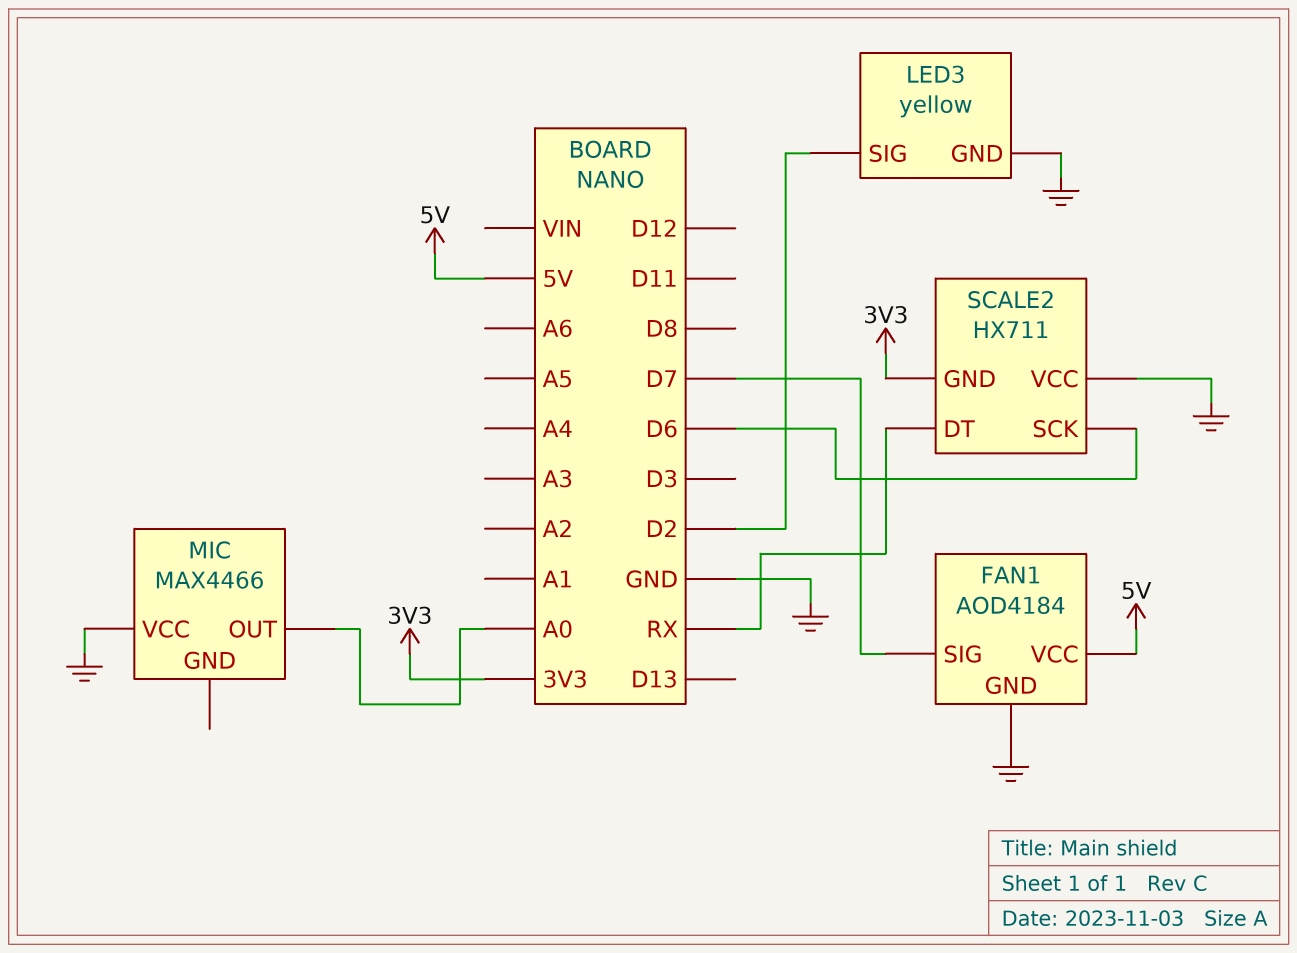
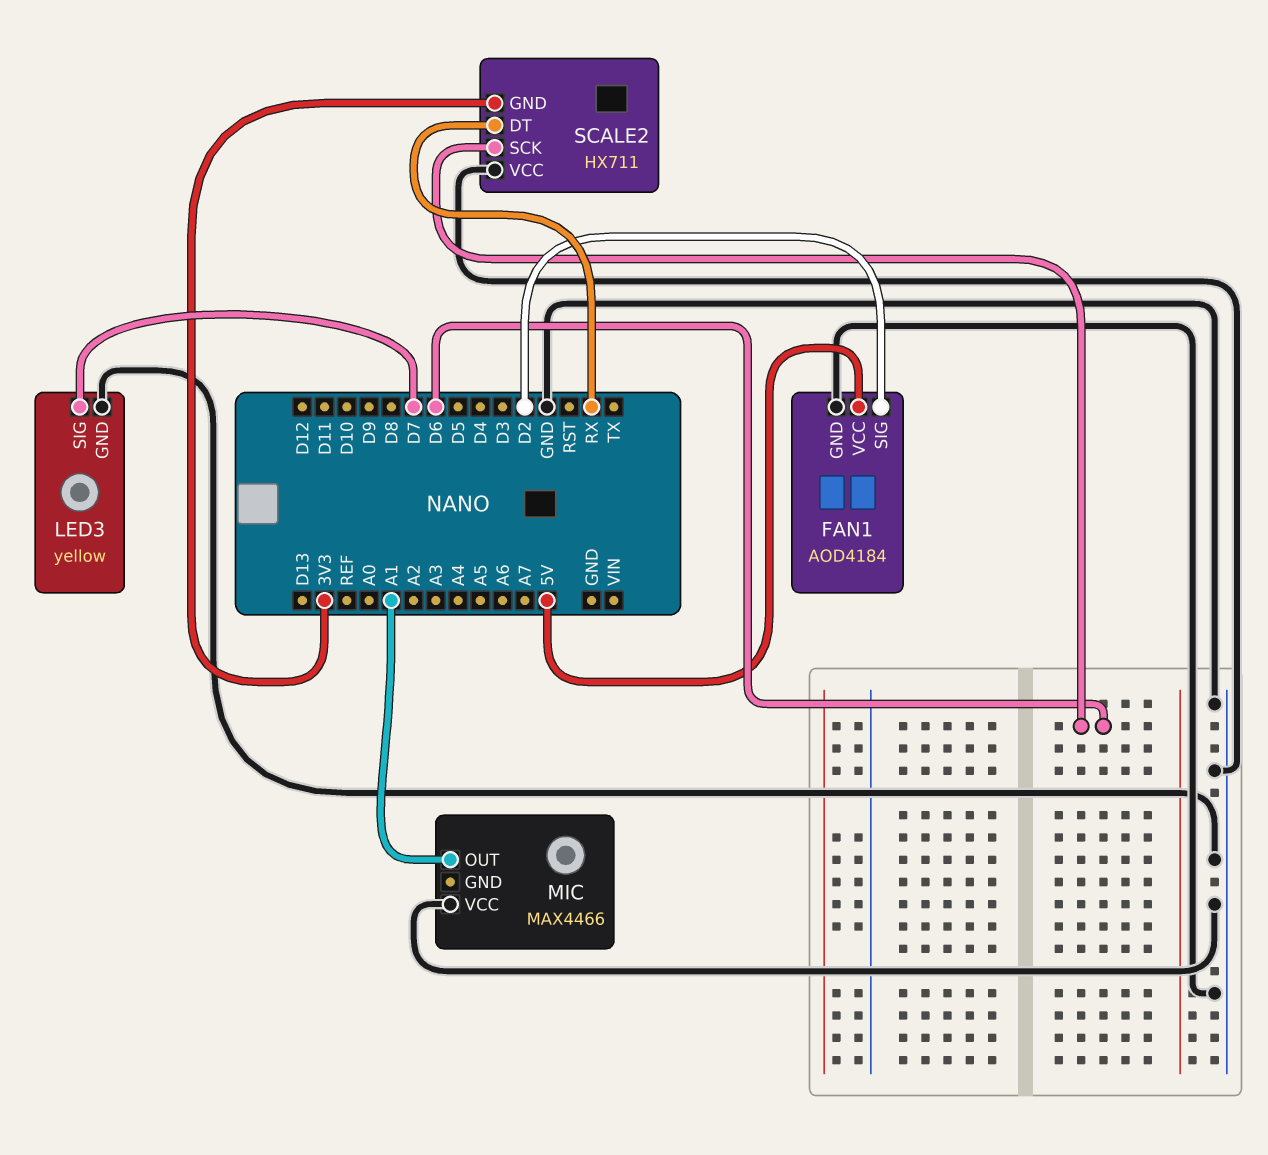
FAN1 pin SIG: D7 -> D2
LED3 pin SIG: D2 -> D7
MIC pin OUT: A0 -> A1

